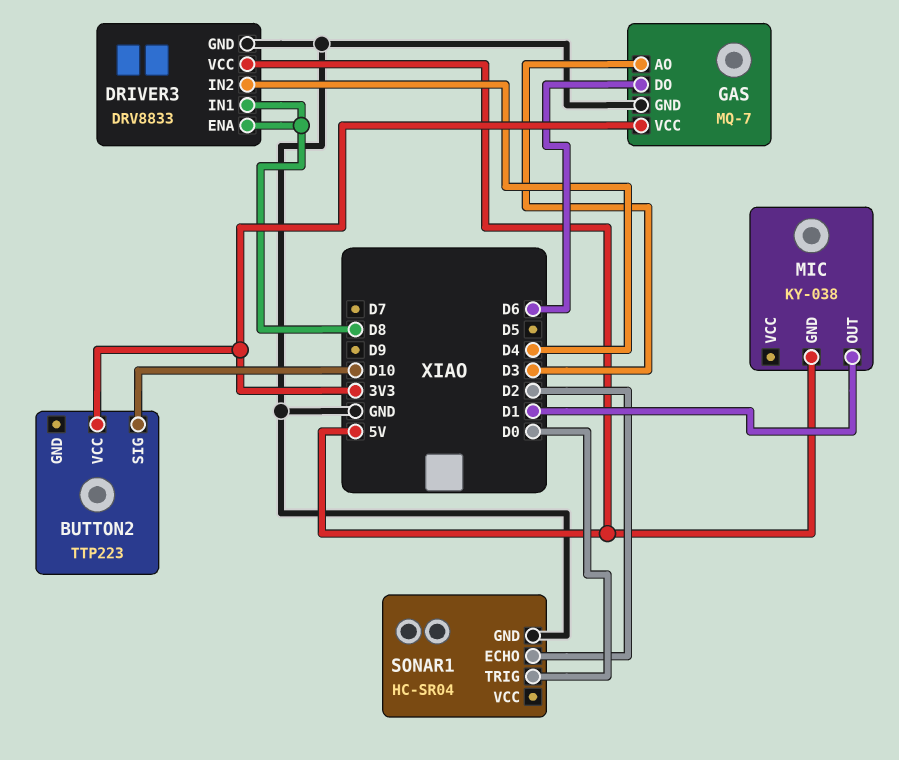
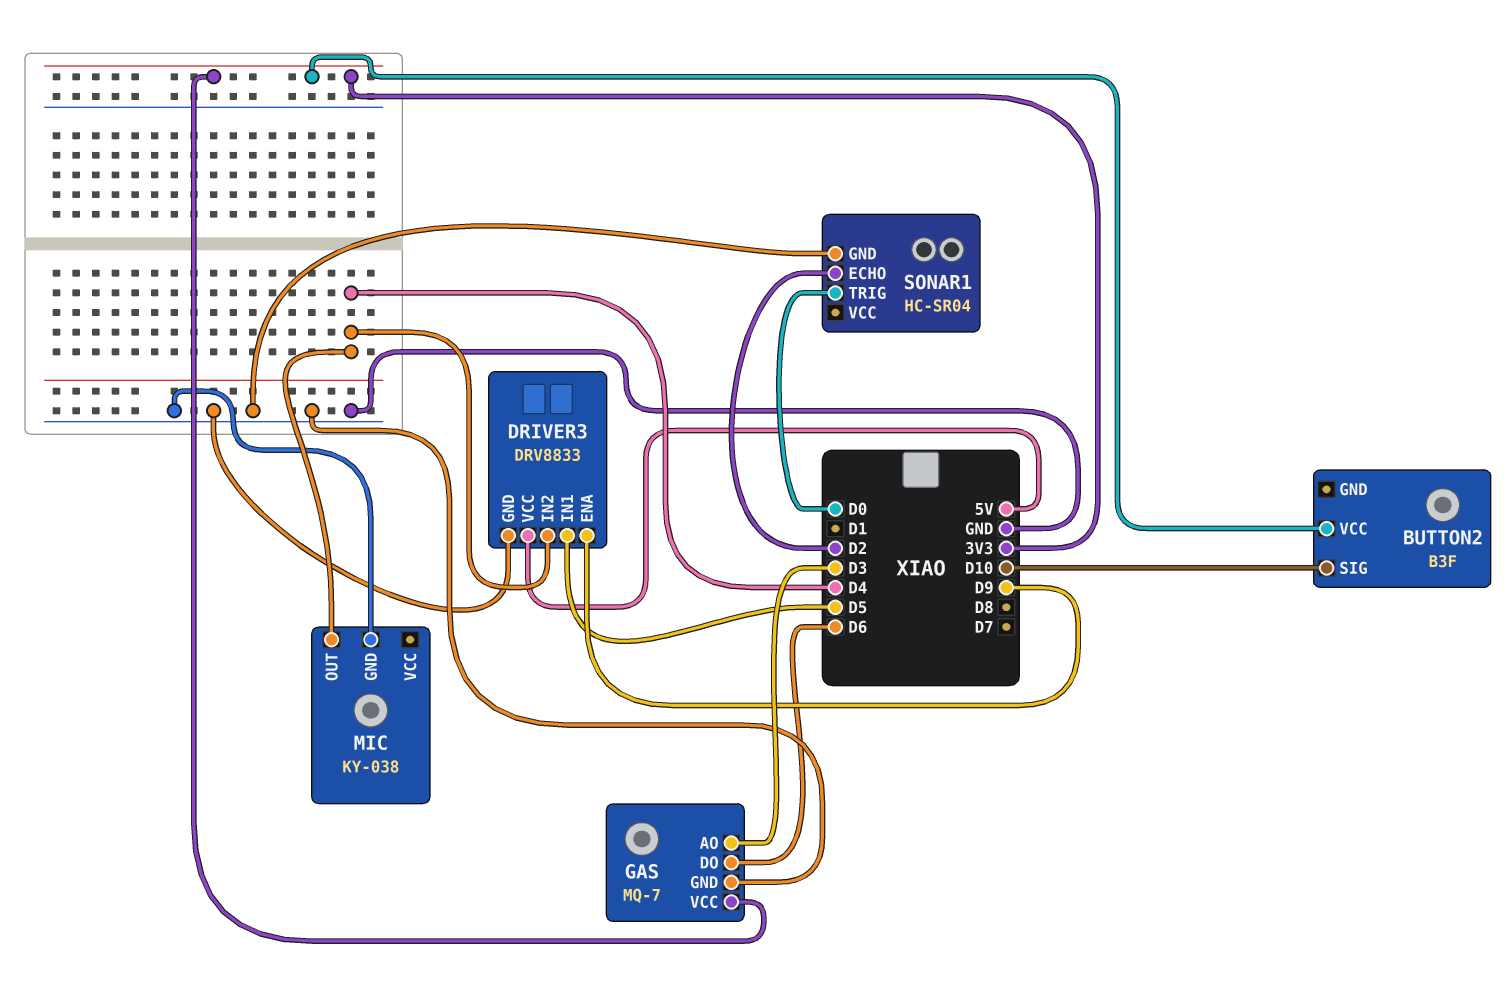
BUTTON2: TTP223 -> B3F
DRIVER3 pin ENA: D8 -> D9
DRIVER3 pin IN1: D8 -> D5
MIC pin GND: 5V -> GND
MIC pin OUT: D1 -> D4

